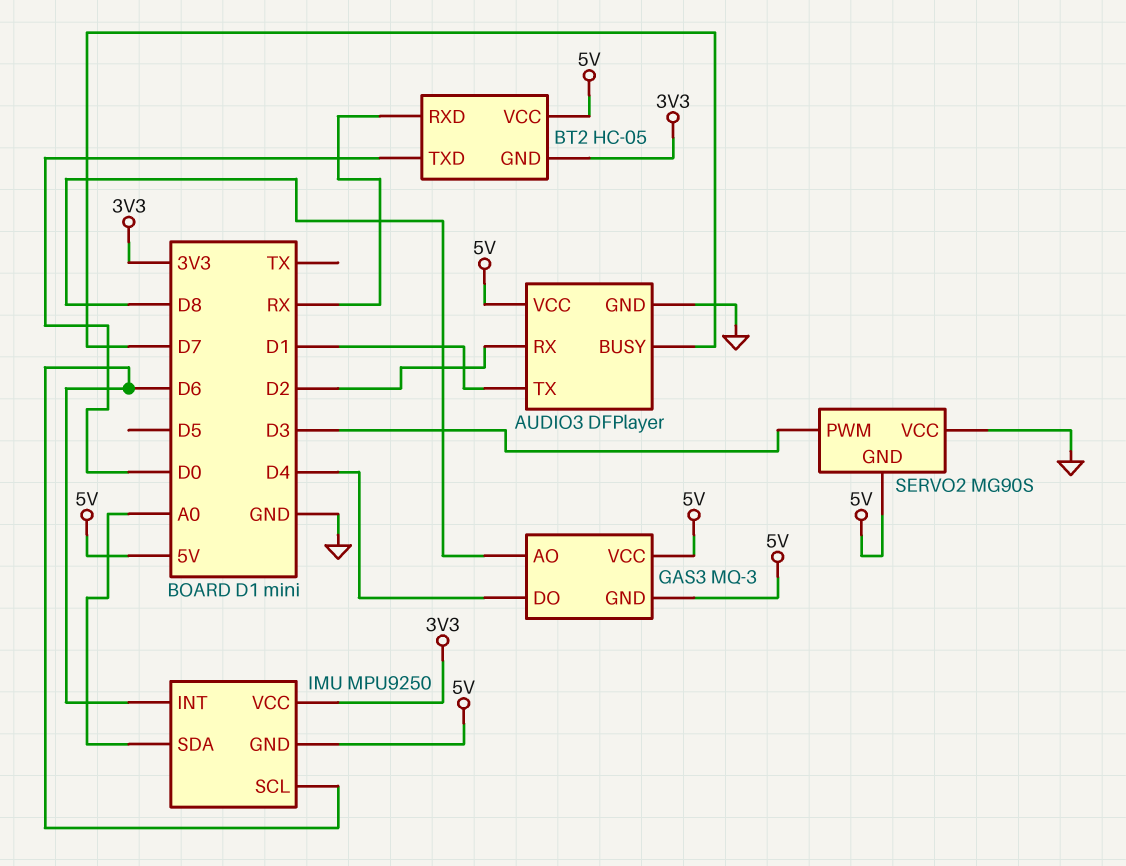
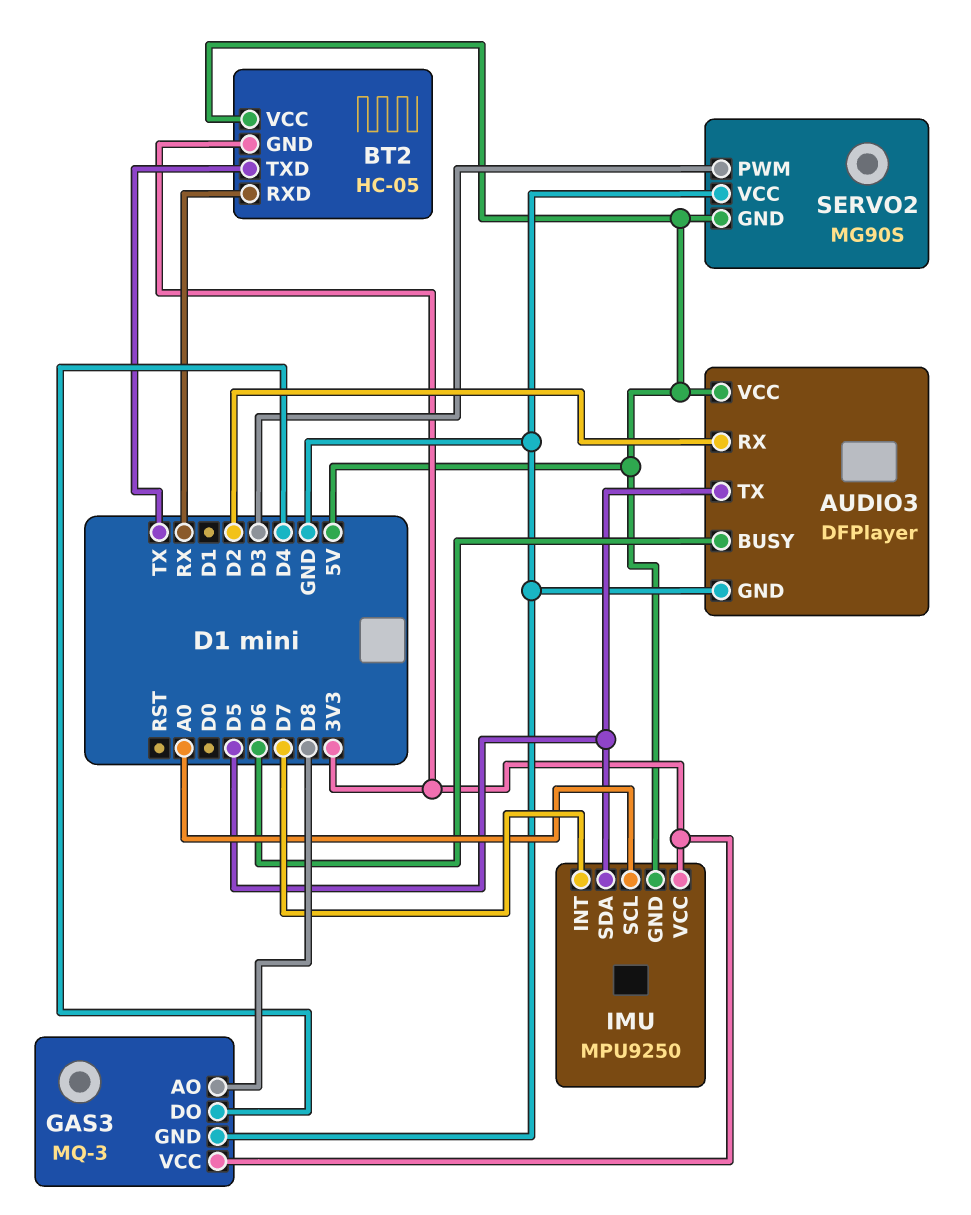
AUDIO3 pin BUSY: D7 -> D6
AUDIO3 pin TX: D1 -> D5
BT2 pin TXD: D0 -> TX
GAS3 pin GND: 5V -> GND
GAS3 pin VCC: 5V -> 3V3
IMU pin INT: D6 -> D7
IMU pin SCL: D6 -> A0
IMU pin SDA: A0 -> D5

